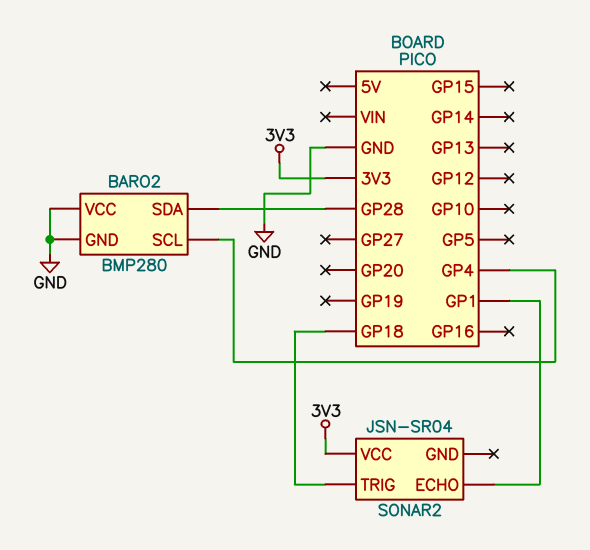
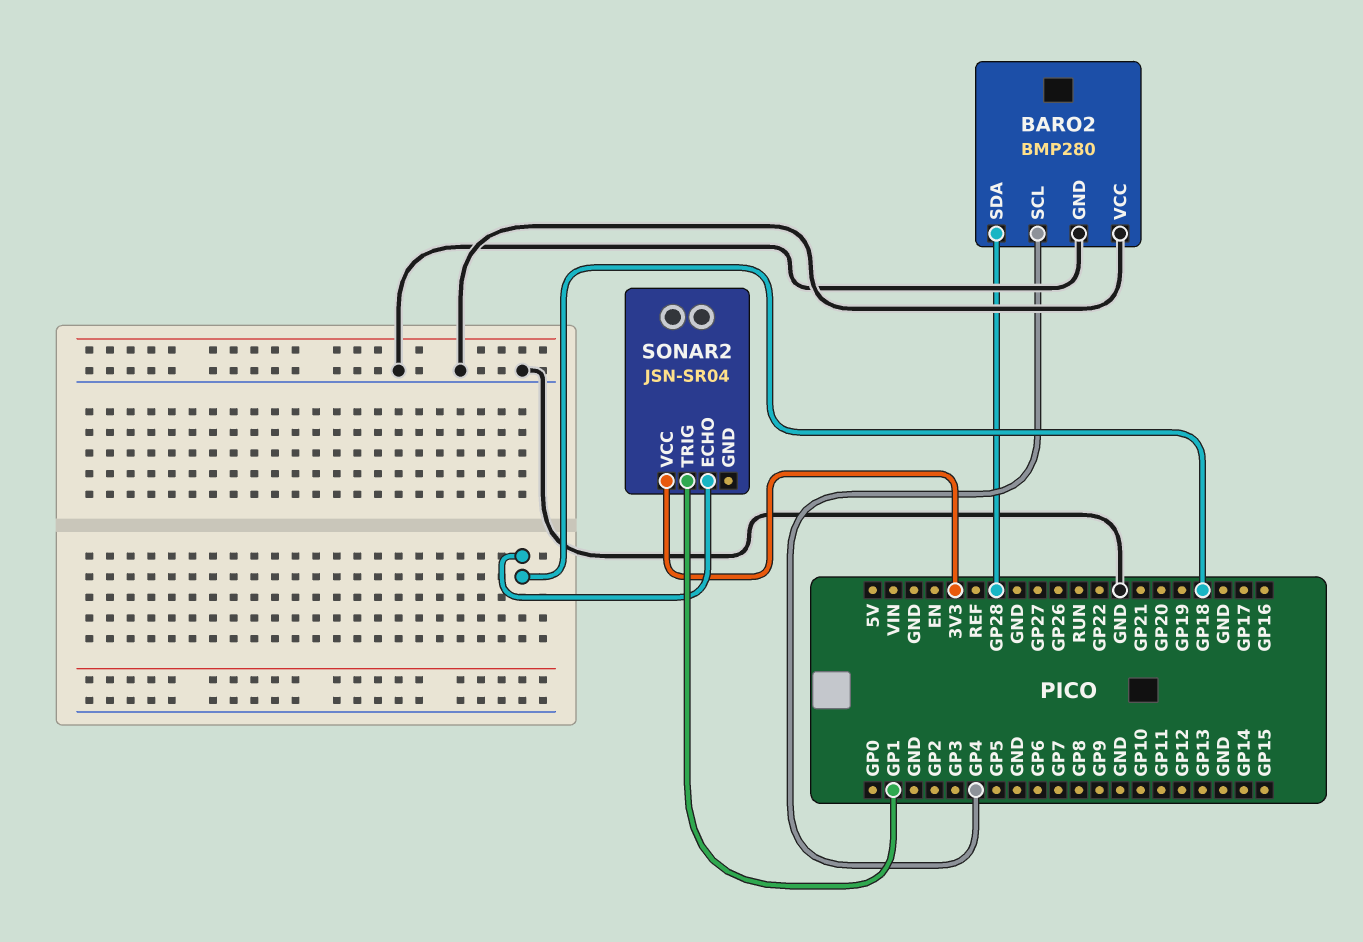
SONAR2 pin ECHO: GP1 -> GP18
SONAR2 pin TRIG: GP18 -> GP1

